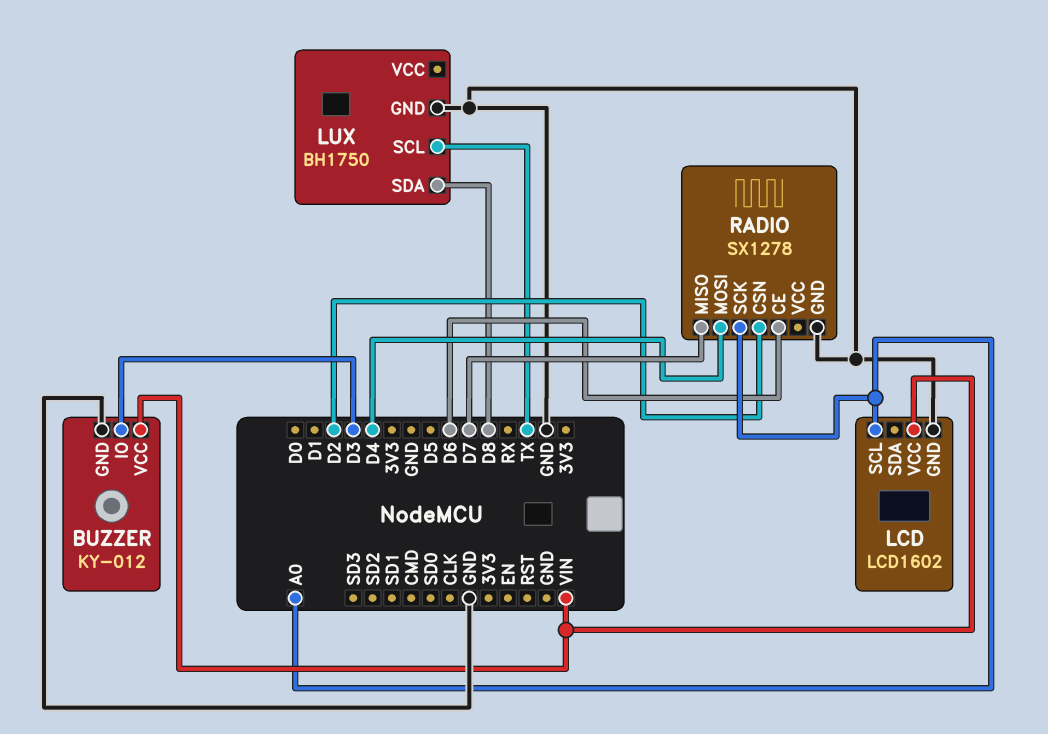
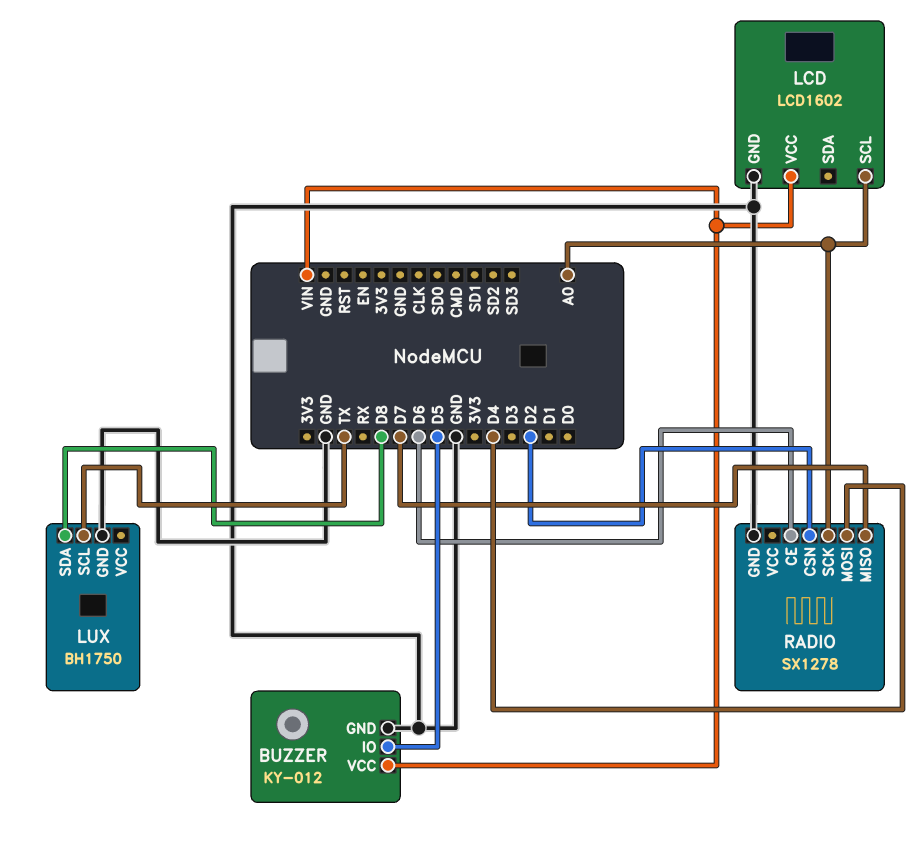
BUZZER pin IO: D3 -> D5

